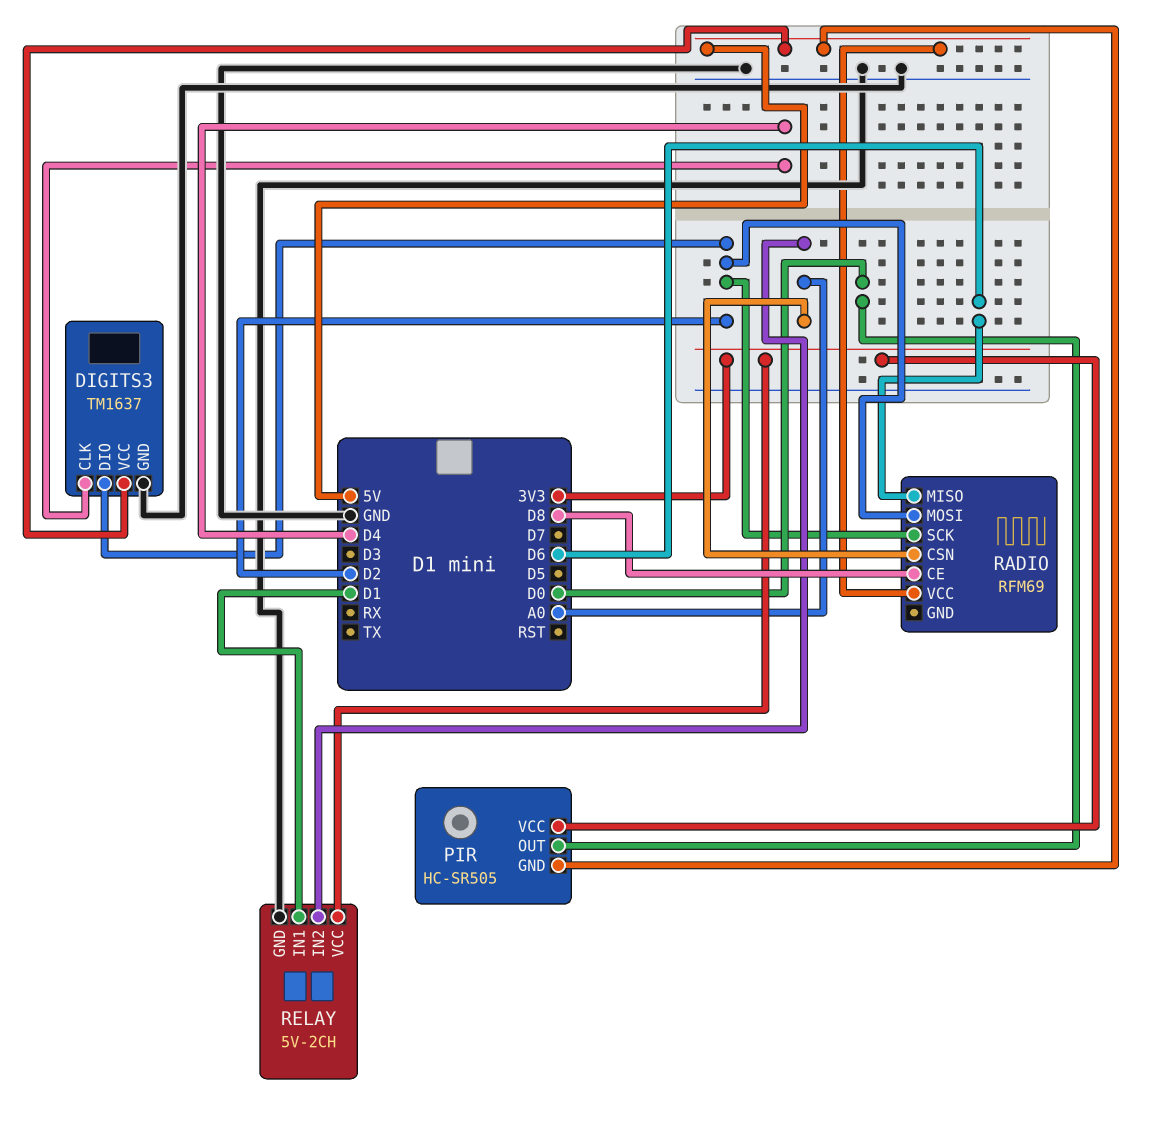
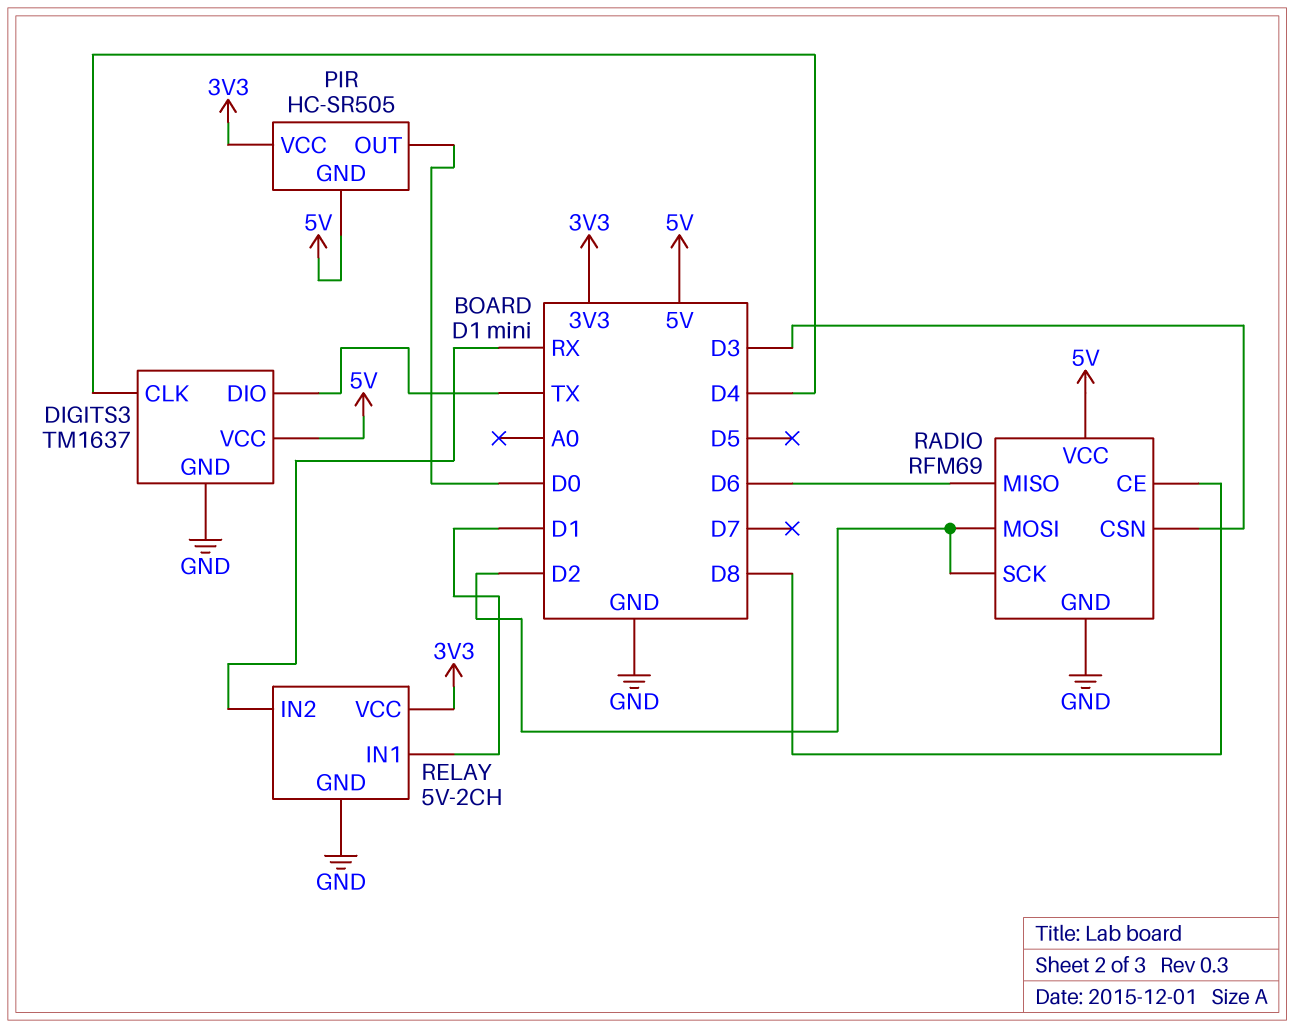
DIGITS3 pin DIO: D2 -> TX
RADIO pin CSN: A0 -> D3
RADIO pin GND: none -> GND
RELAY pin IN2: A0 -> RX

